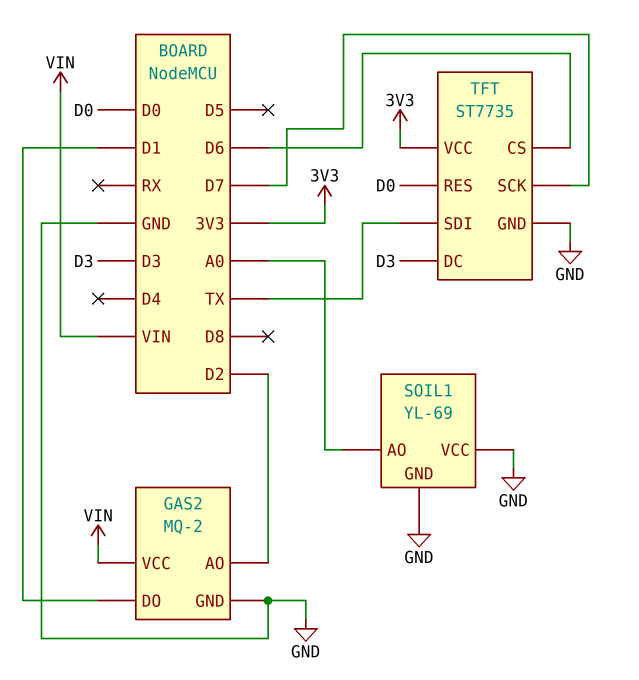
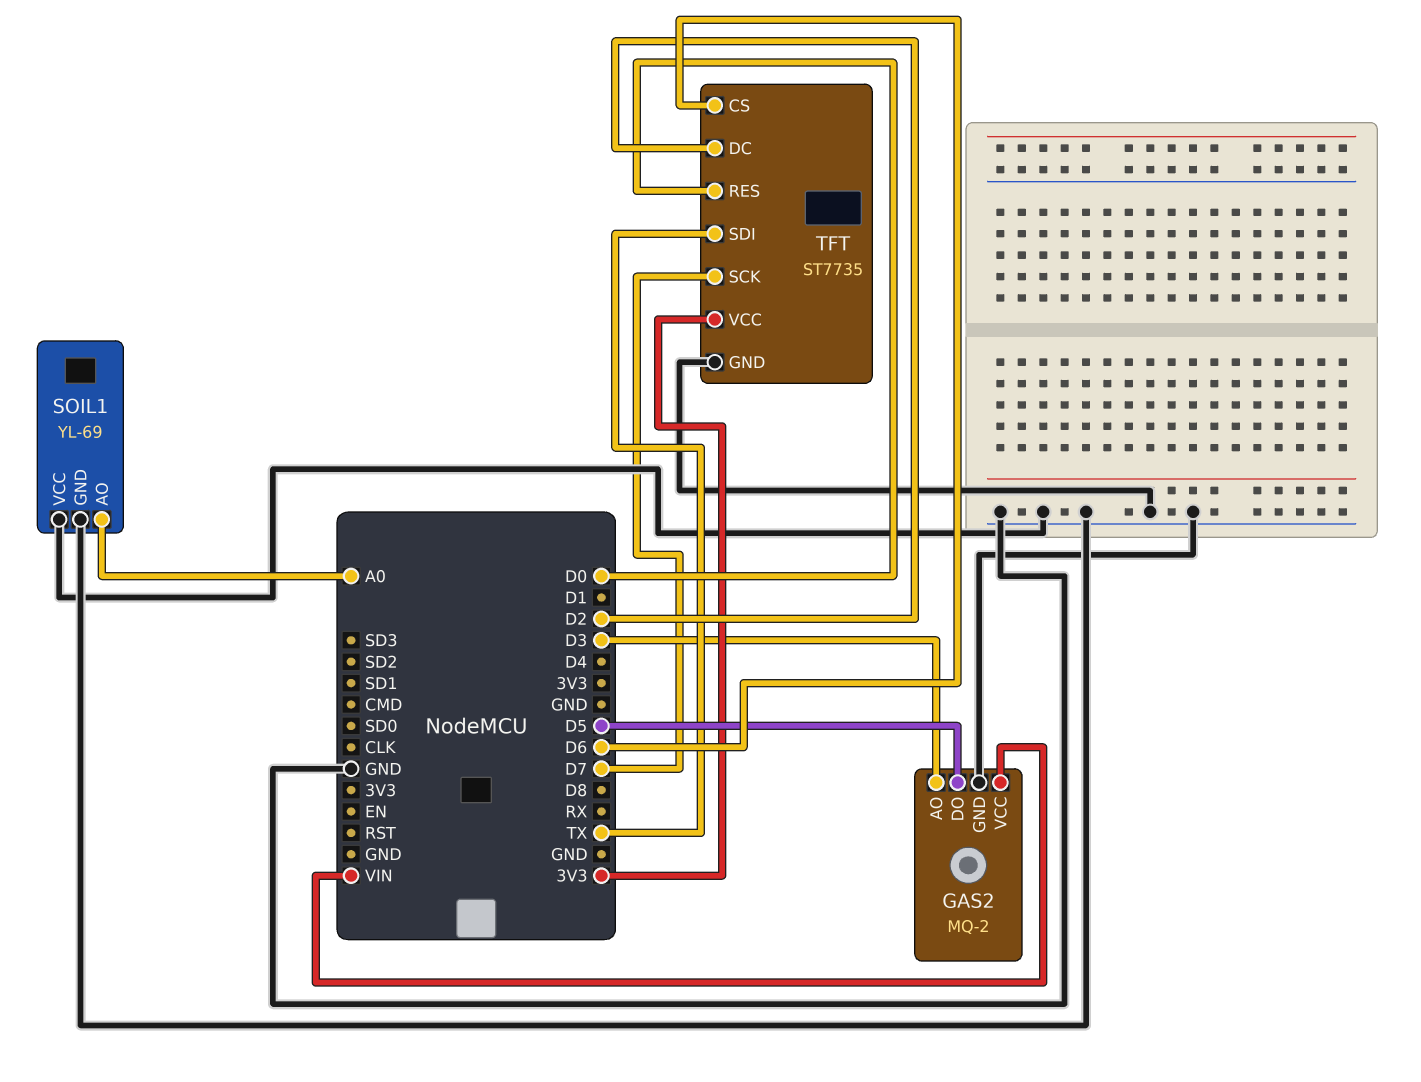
GAS2 pin AO: D2 -> D3
GAS2 pin DO: D1 -> D5
TFT pin DC: D3 -> D2

